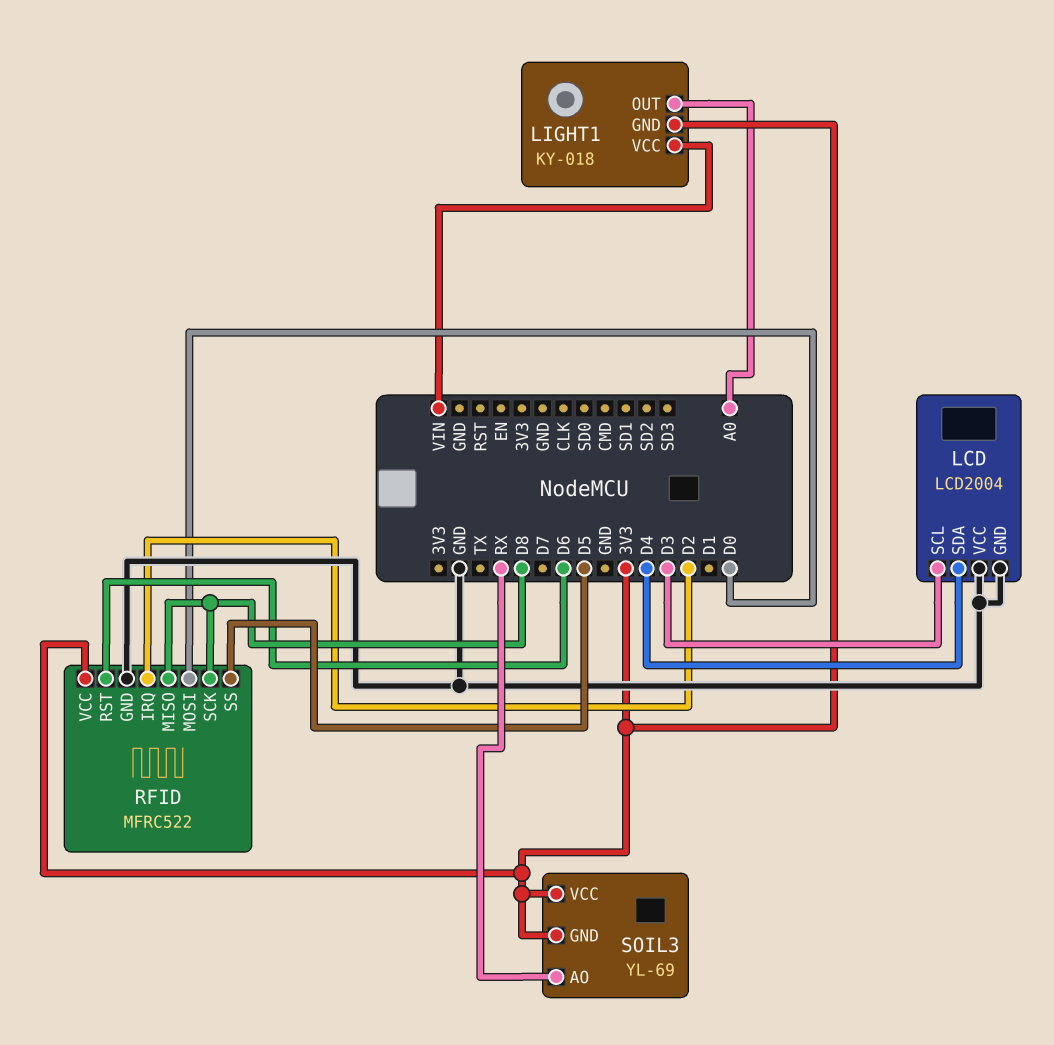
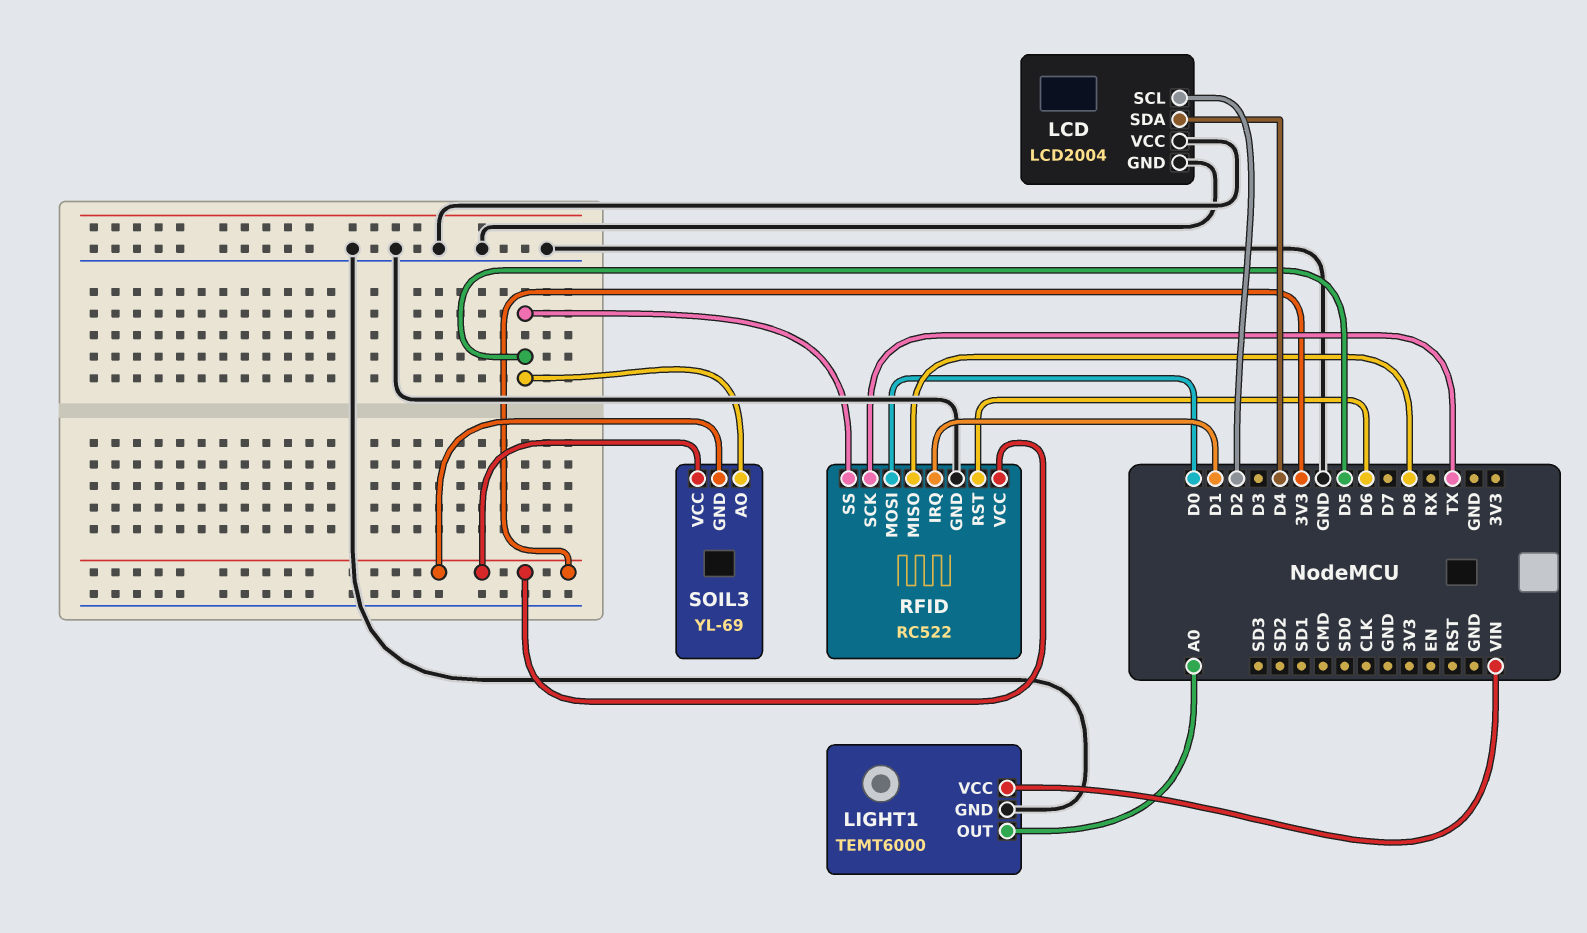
LCD pin SCL: D3 -> D2
LIGHT1: KY-018 -> TEMT6000
LIGHT1 pin GND: 3V3 -> GND
RFID: MFRC522 -> RC522
RFID pin IRQ: D2 -> D1
RFID pin SCK: D8 -> TX
SOIL3 pin AO: RX -> D5

